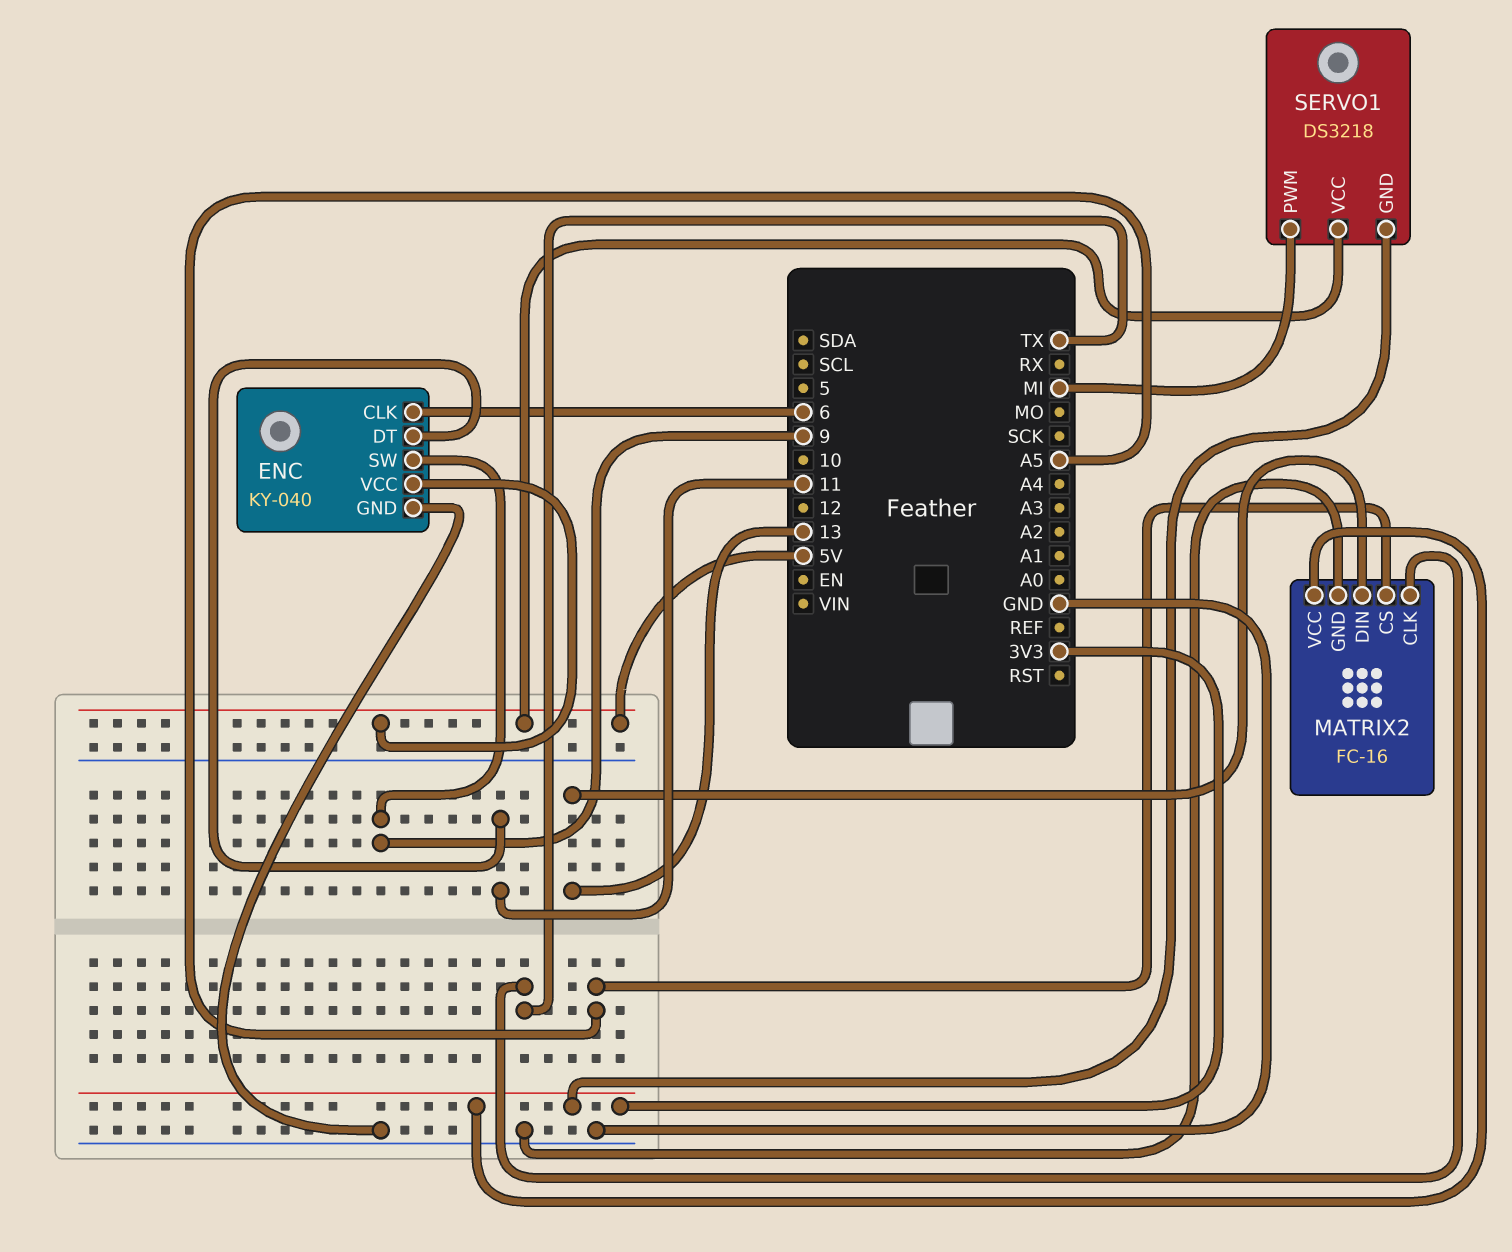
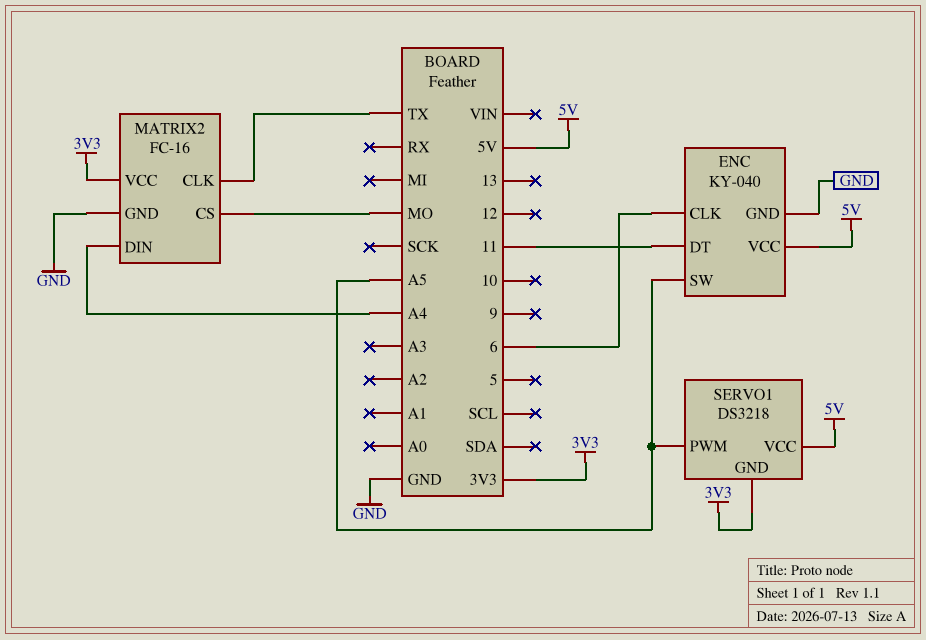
ENC pin SW: 9 -> A5
MATRIX2 pin CS: A5 -> MO
MATRIX2 pin DIN: 13 -> A4
SERVO1 pin PWM: MI -> A5

